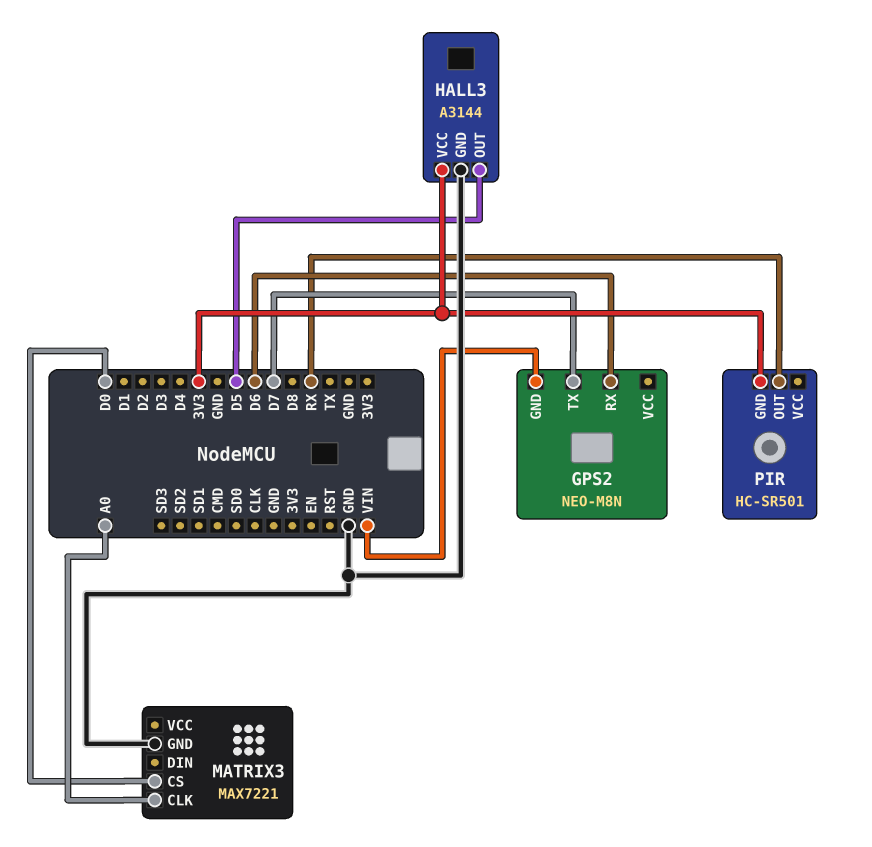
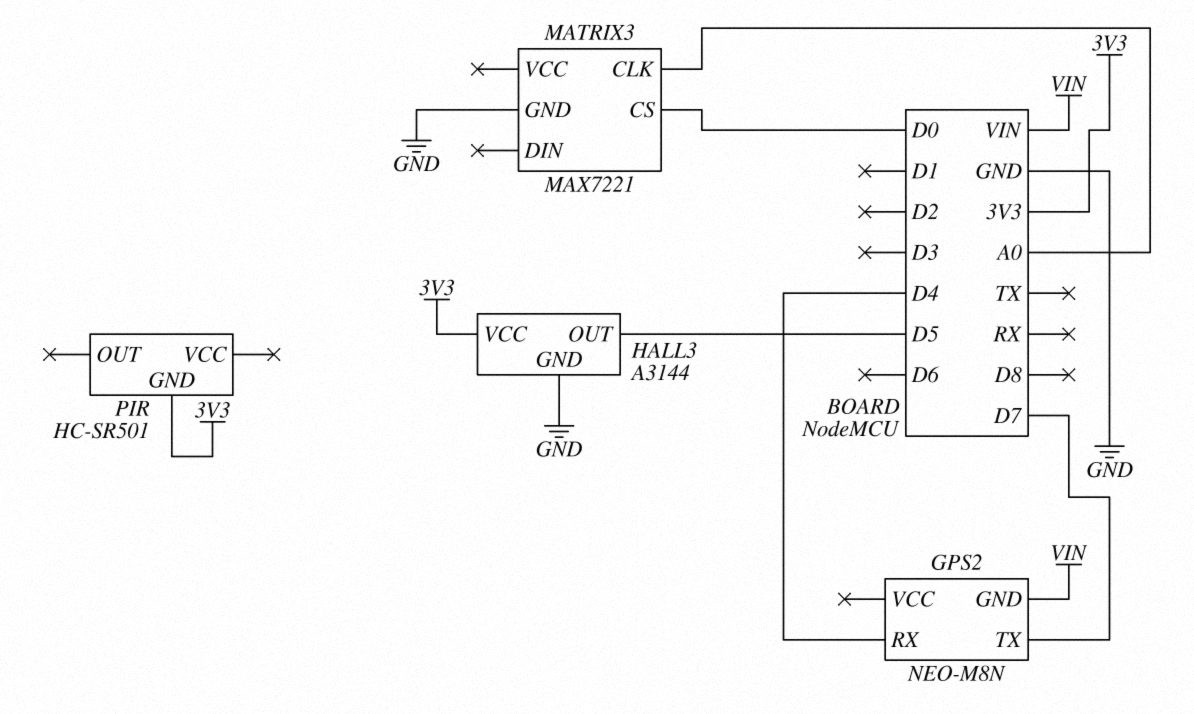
GPS2 pin RX: D6 -> D4
PIR pin OUT: RX -> none

